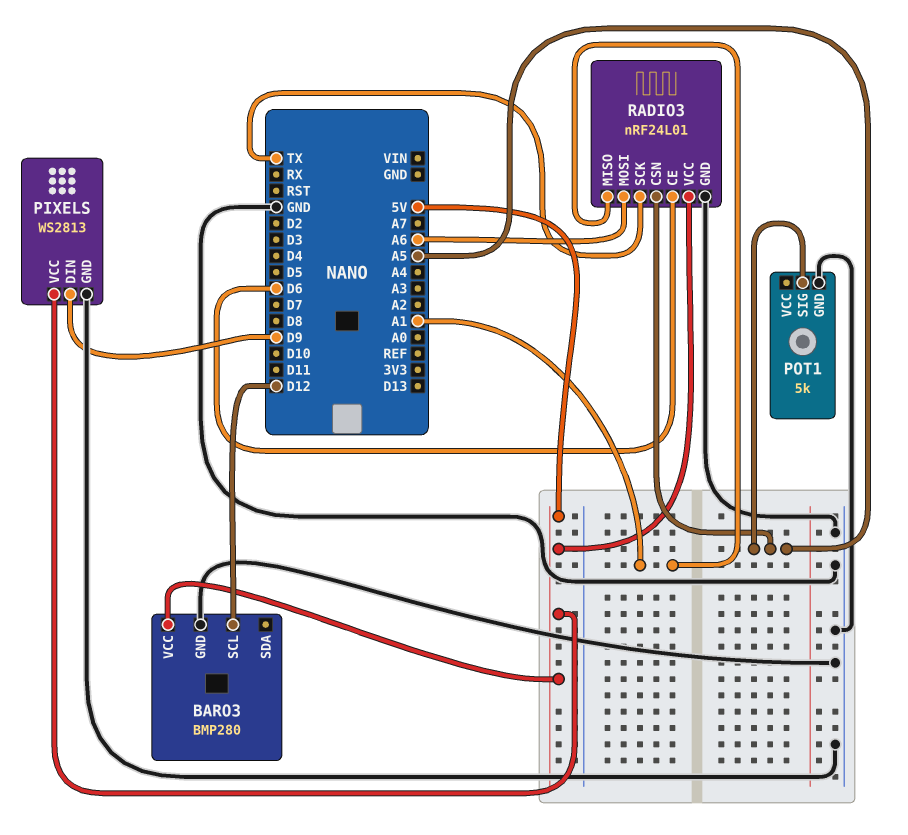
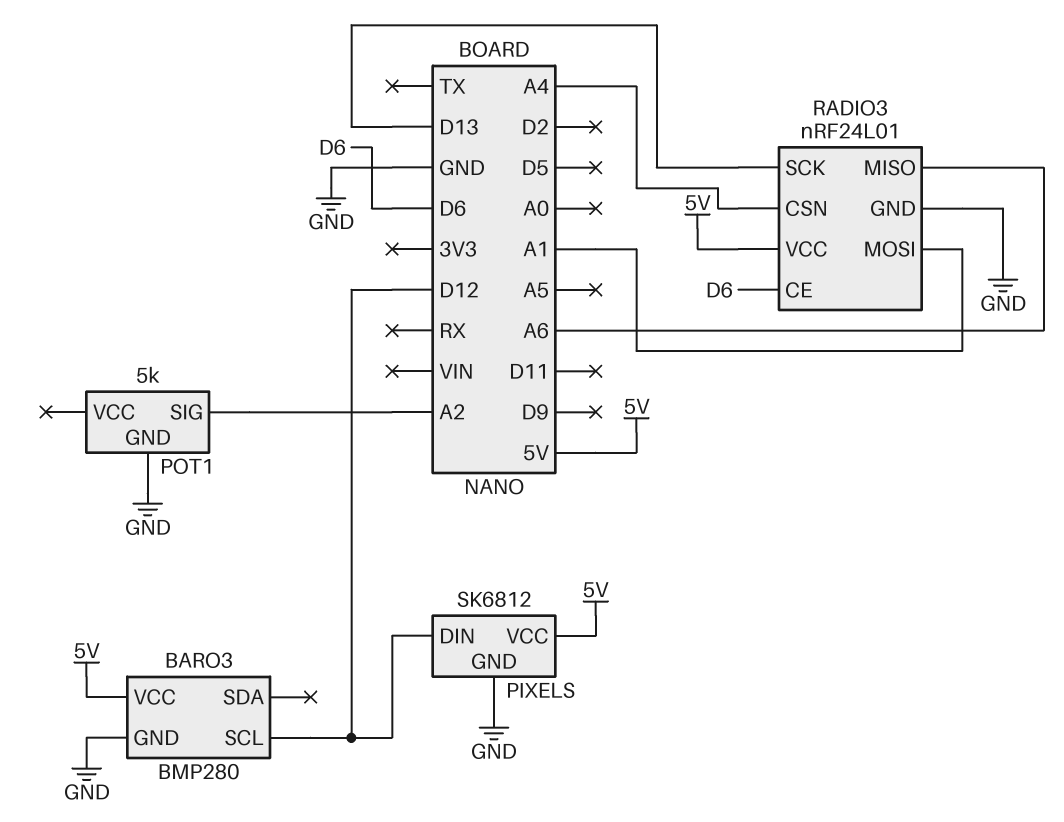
PIXELS: WS2813 -> SK6812
PIXELS pin DIN: D9 -> D12
POT1 pin SIG: A5 -> A2
RADIO3 pin CSN: A5 -> A4
RADIO3 pin MISO: A1 -> A6
RADIO3 pin MOSI: A6 -> A1
RADIO3 pin SCK: TX -> D13

